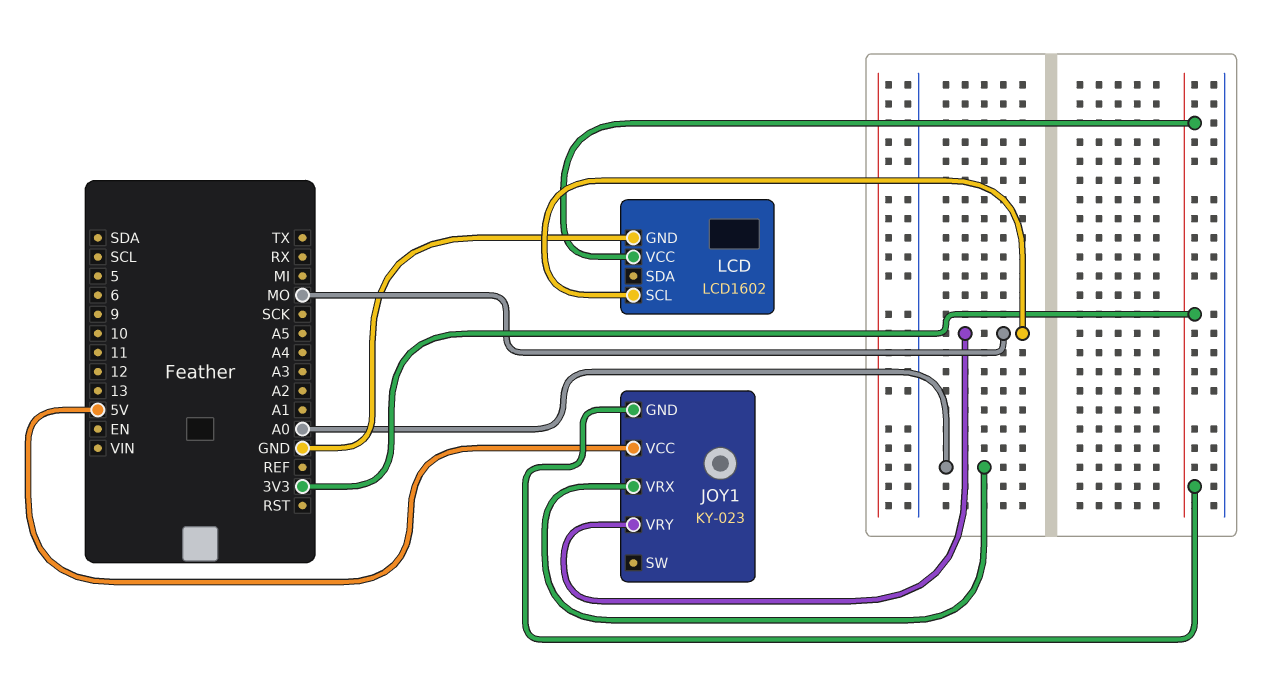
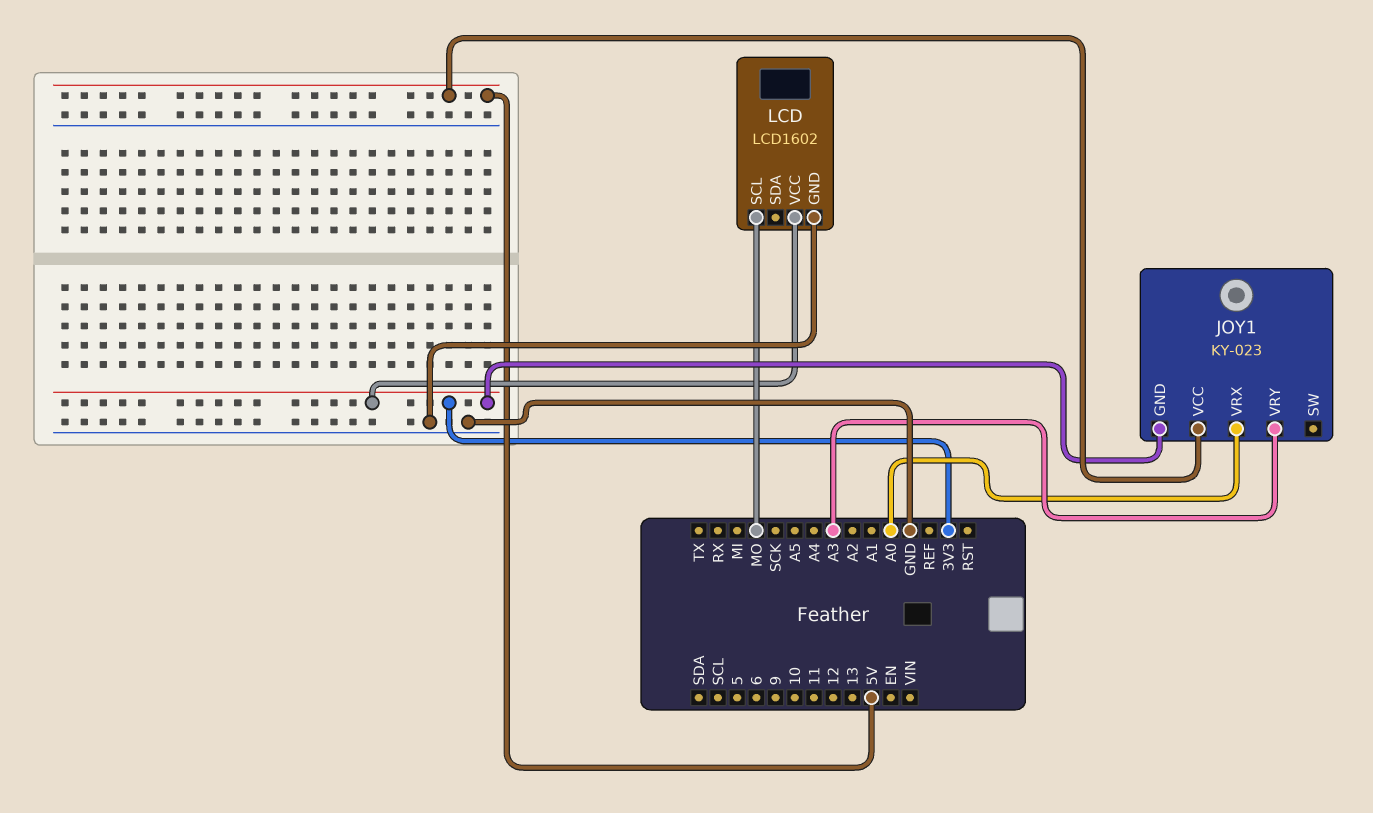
JOY1 pin VRY: MO -> A3

